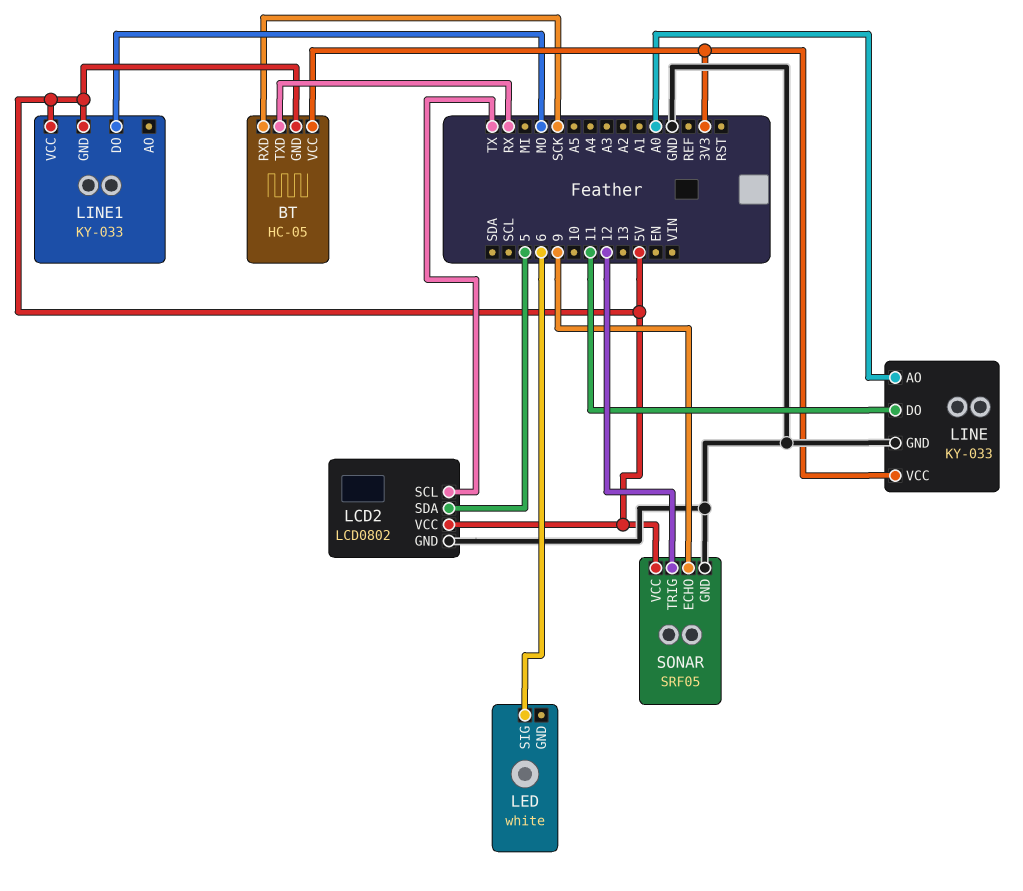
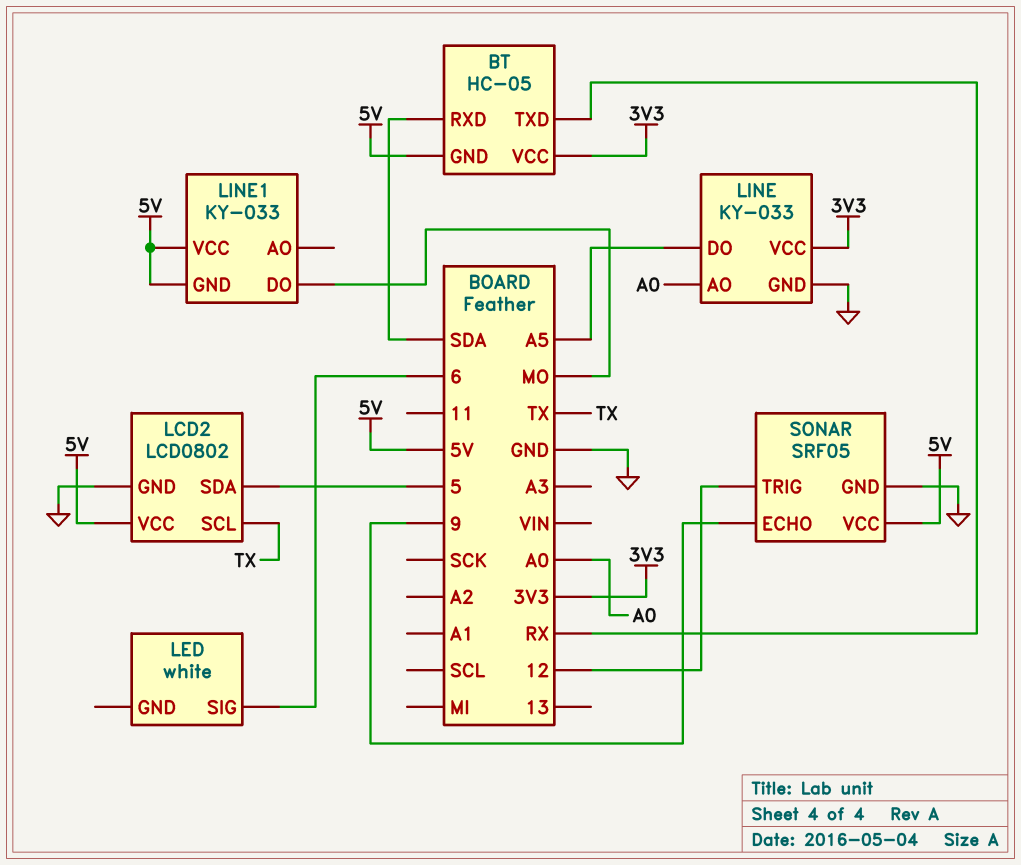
BT pin RXD: SCK -> SDA
LINE pin DO: 11 -> A5

